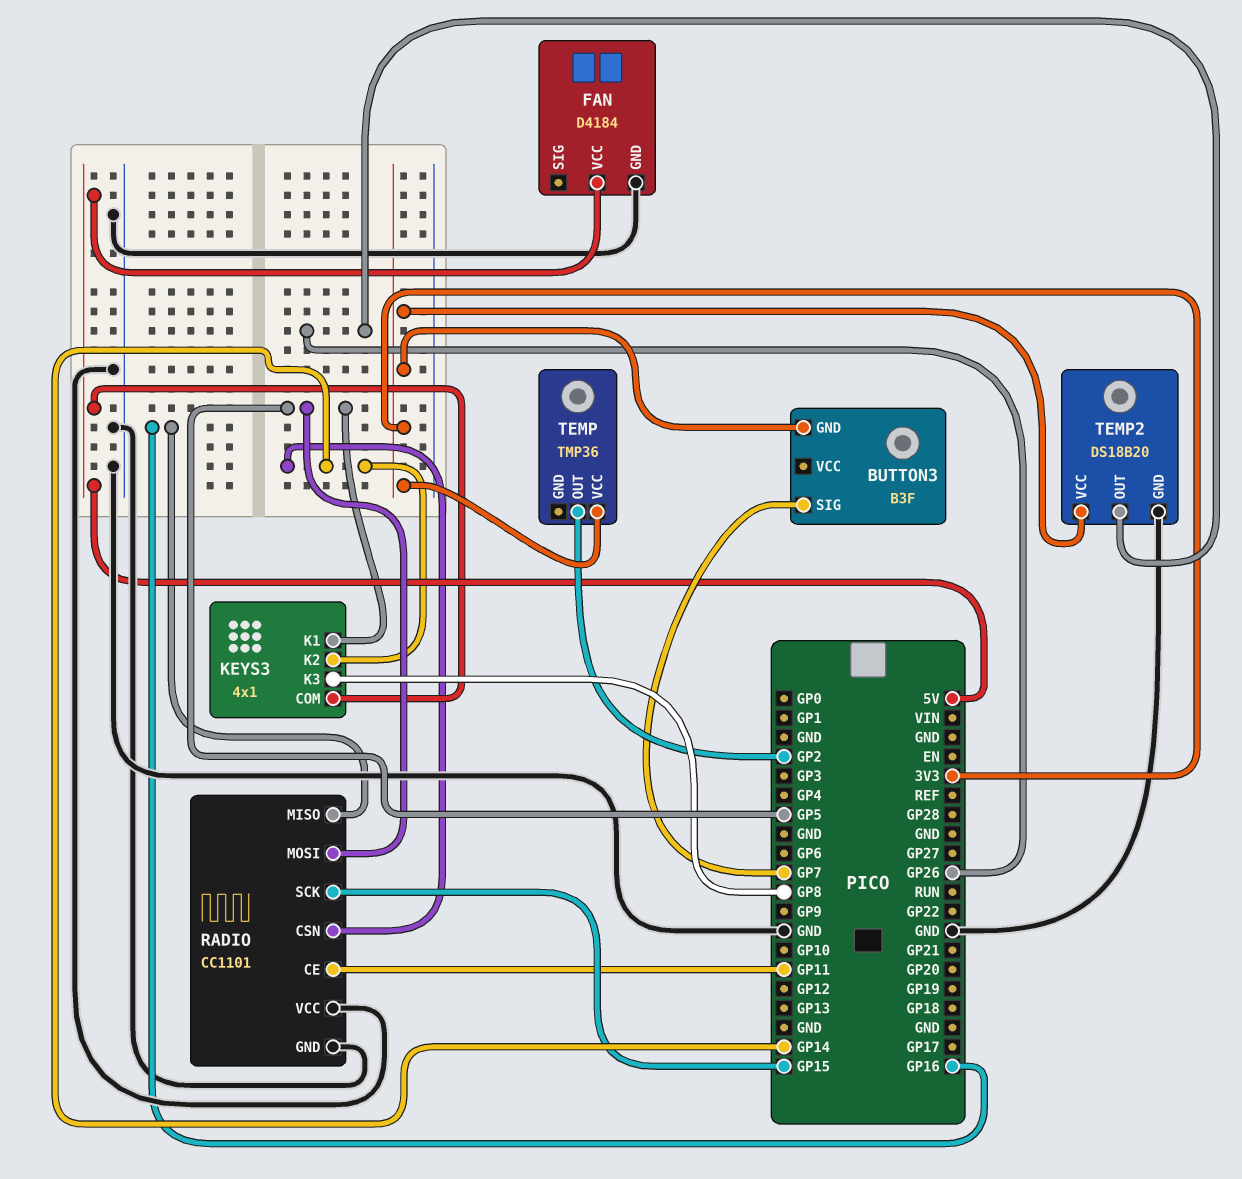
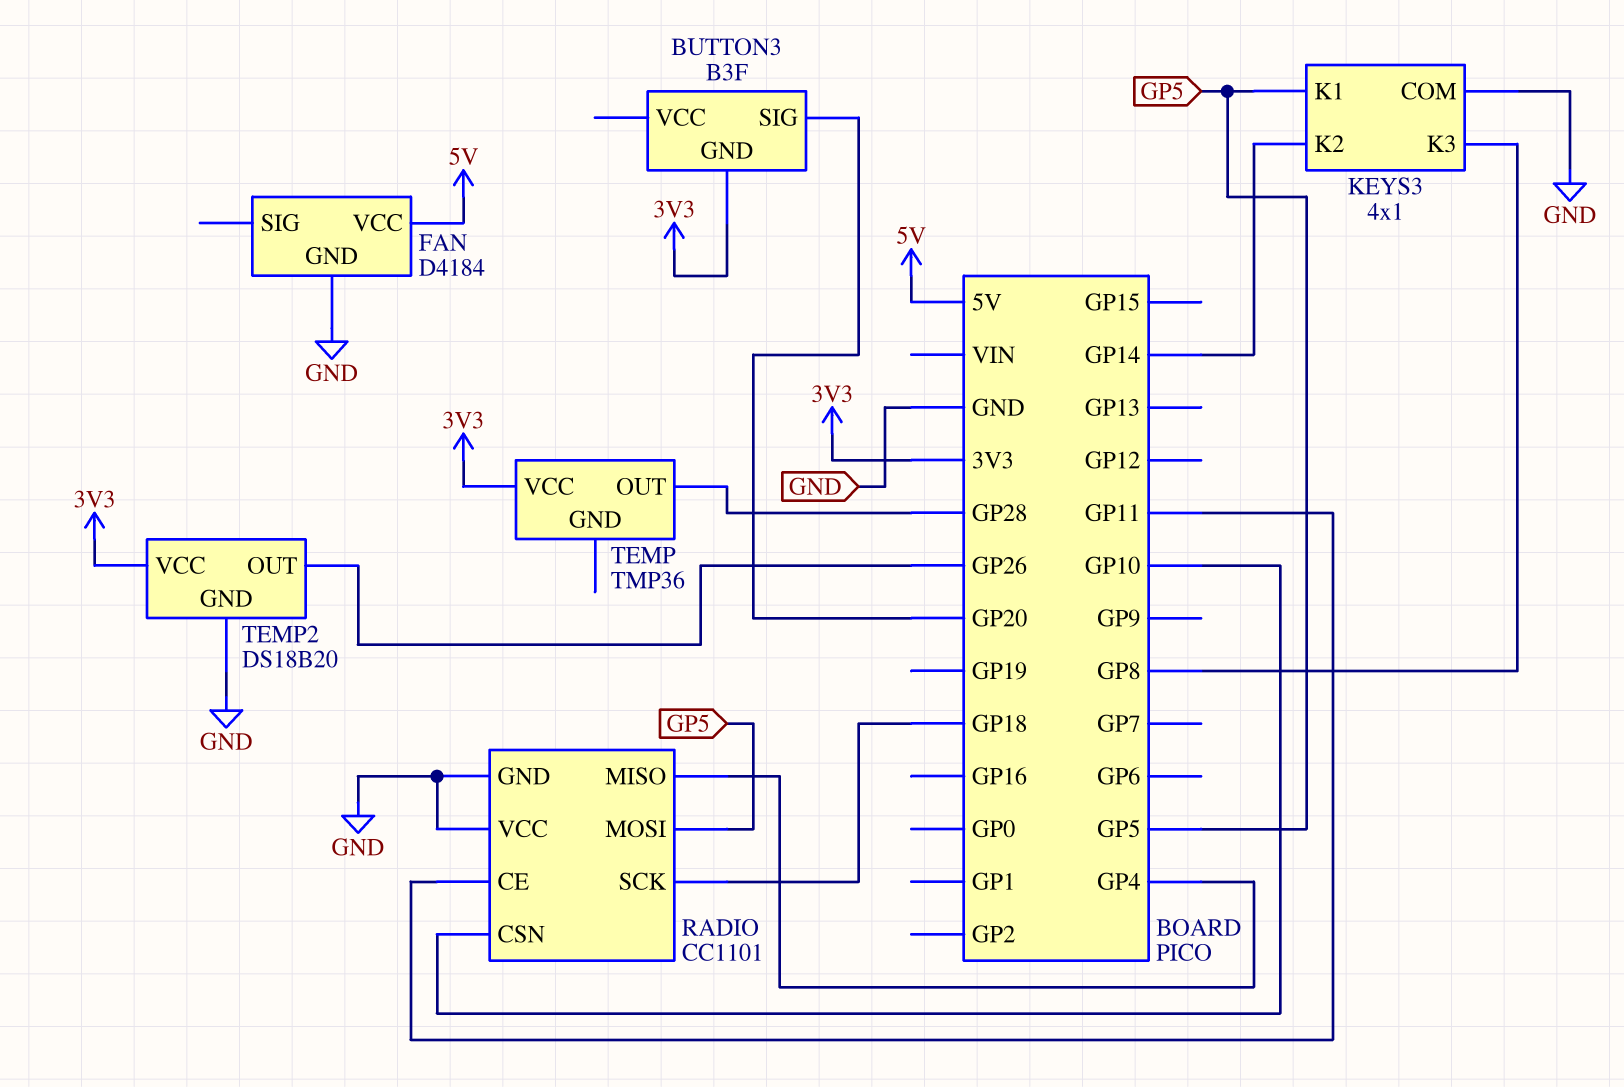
BUTTON3 pin SIG: GP7 -> GP20
KEYS3 pin COM: 5V -> GND
RADIO pin CSN: GP14 -> GP10
RADIO pin MISO: GP16 -> GP4
RADIO pin SCK: GP15 -> GP18
TEMP pin OUT: GP2 -> GP28

